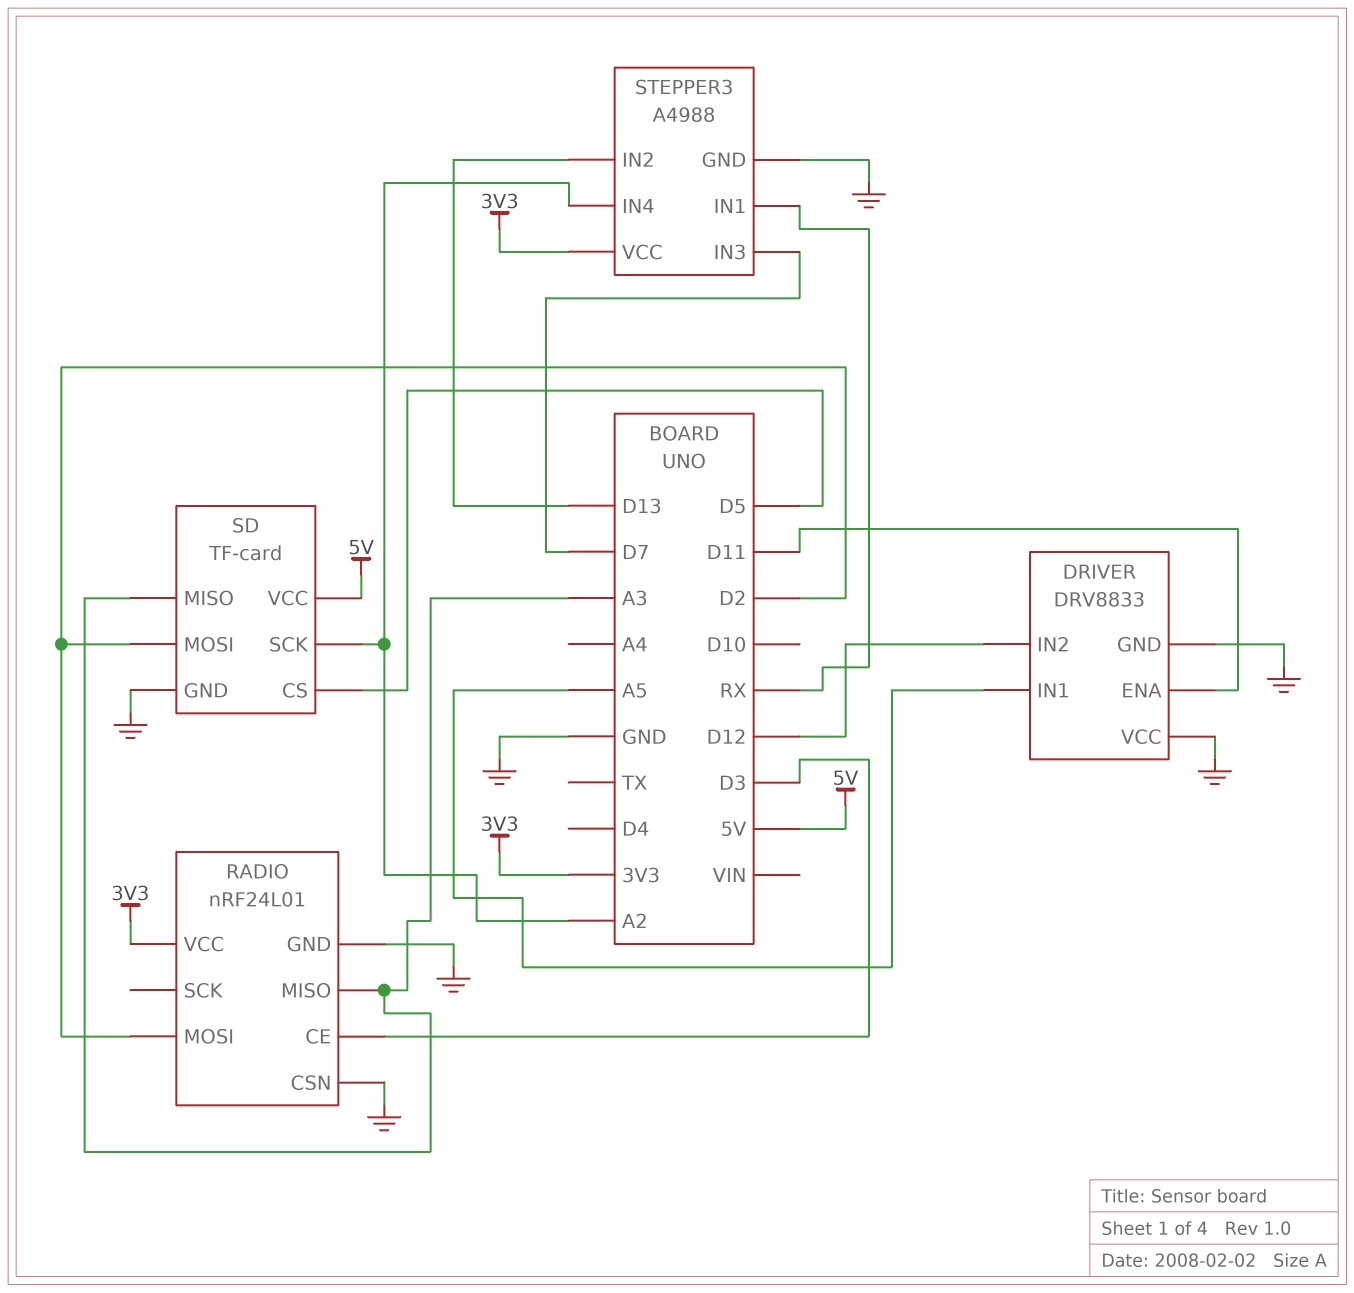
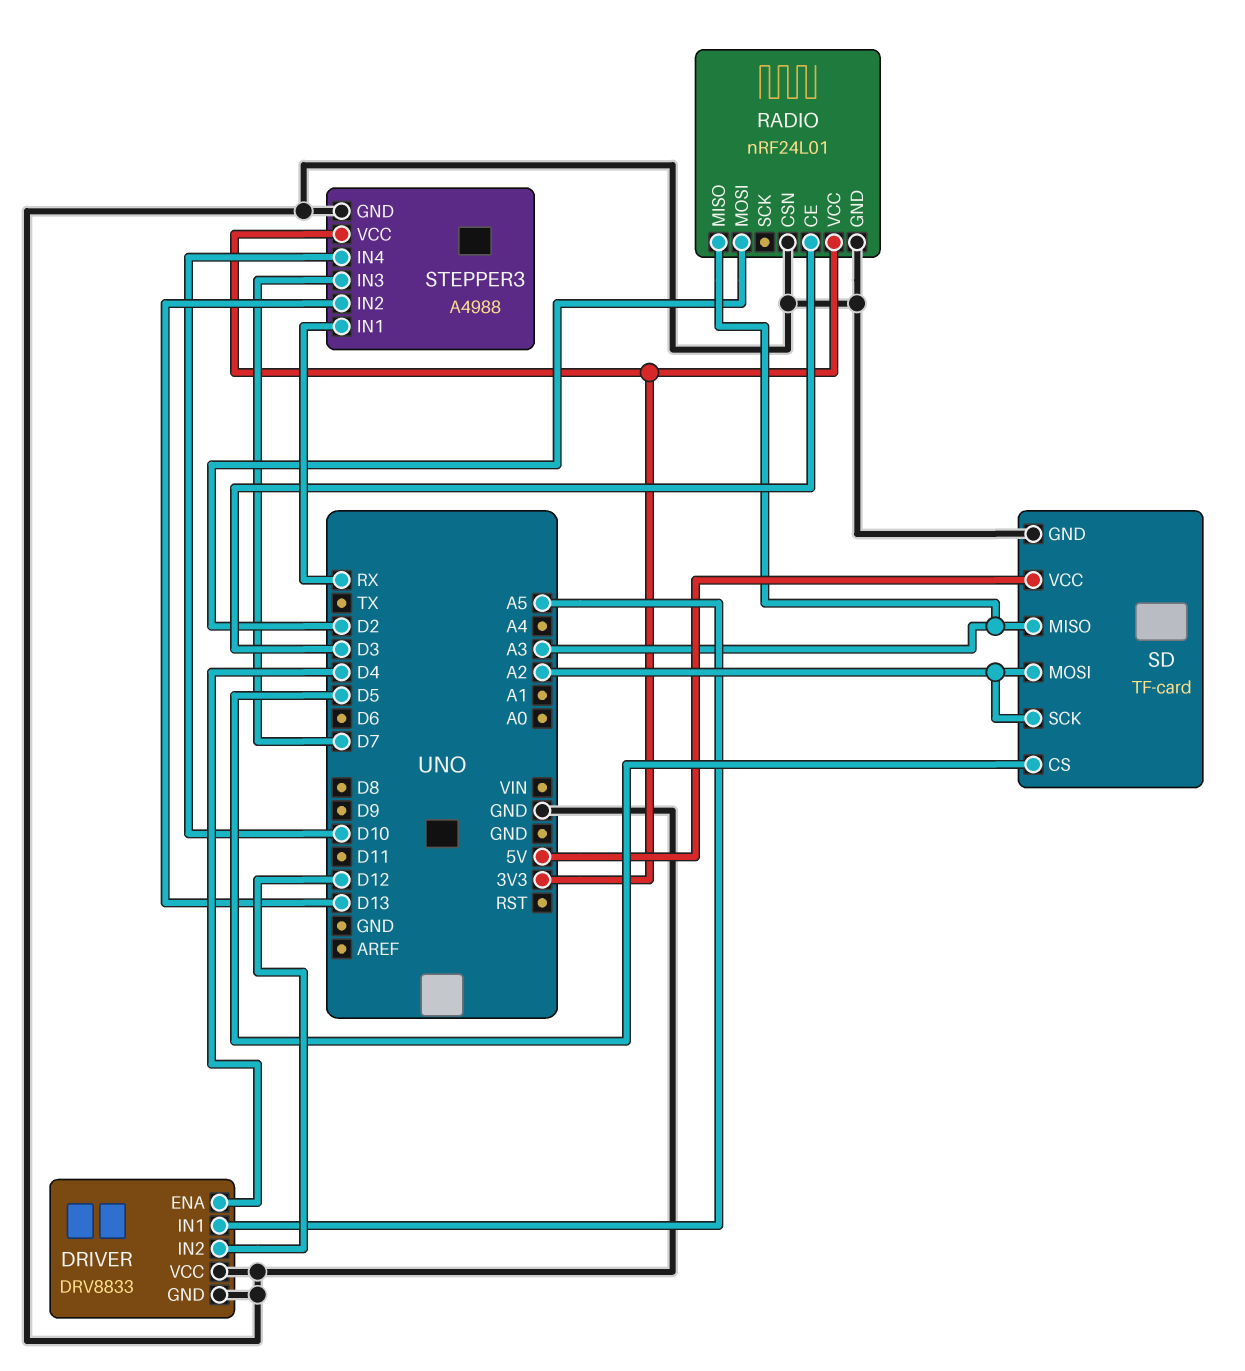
DRIVER pin ENA: D11 -> D4
SD pin MOSI: D2 -> A2
STEPPER3 pin IN4: A2 -> D10

